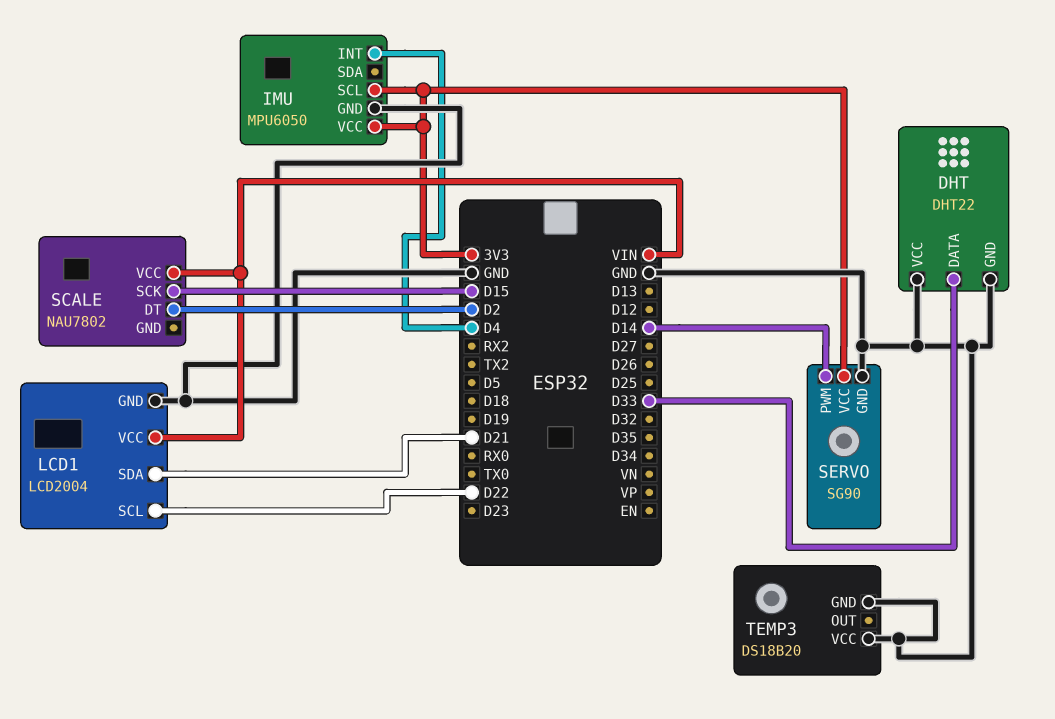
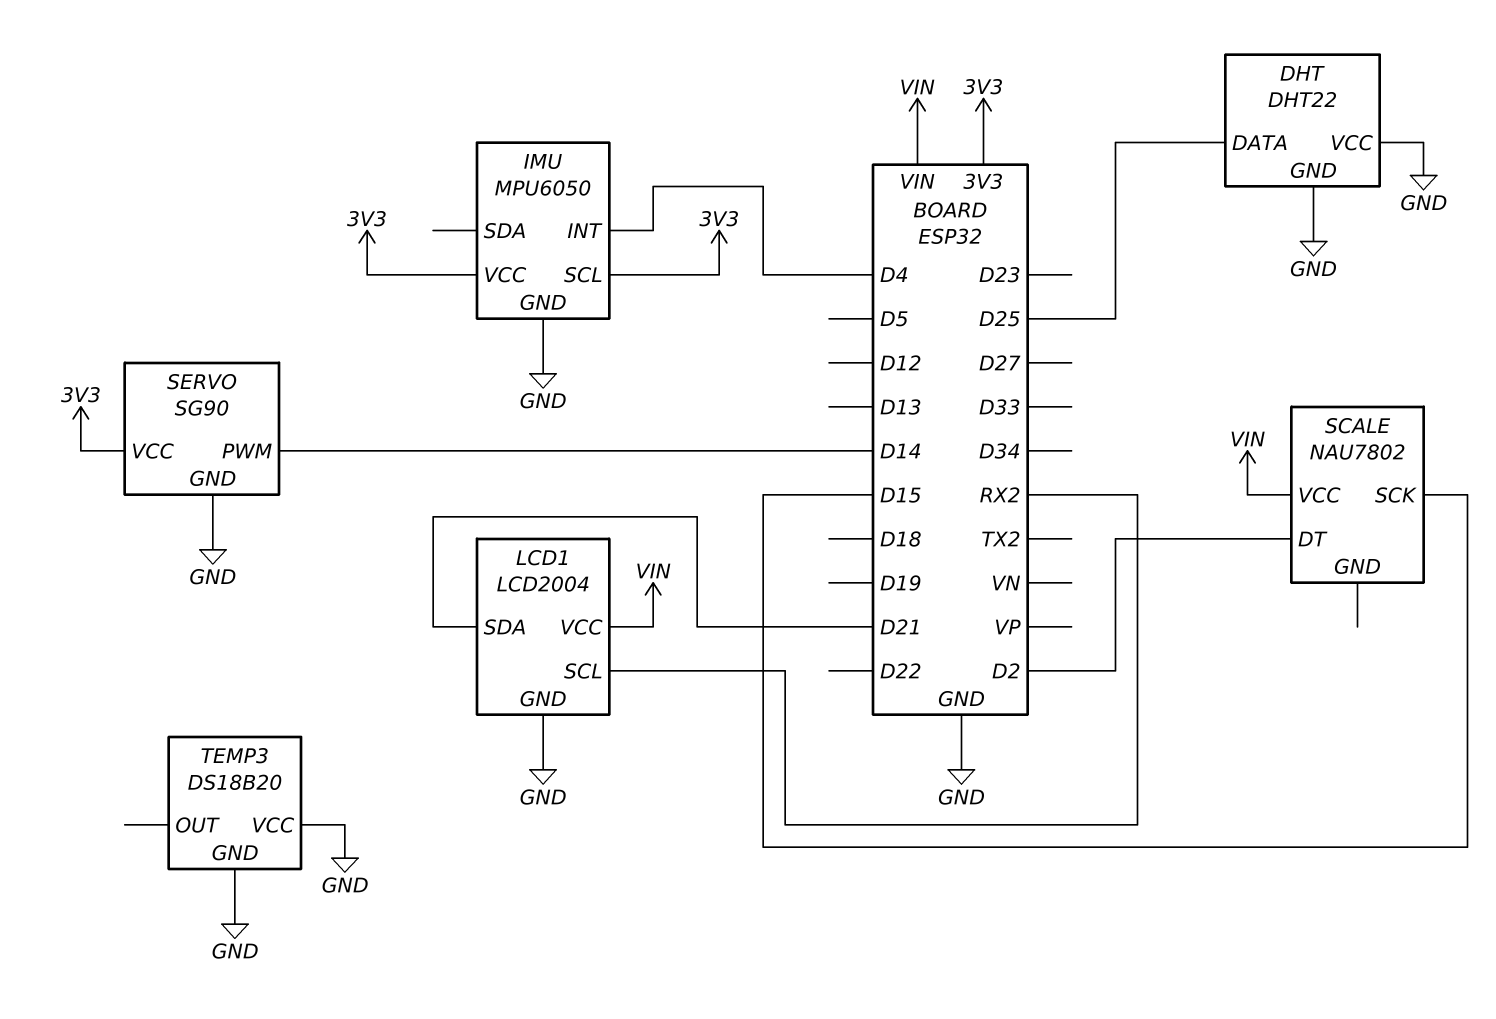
DHT pin DATA: D33 -> D25
LCD1 pin SCL: D22 -> RX2

